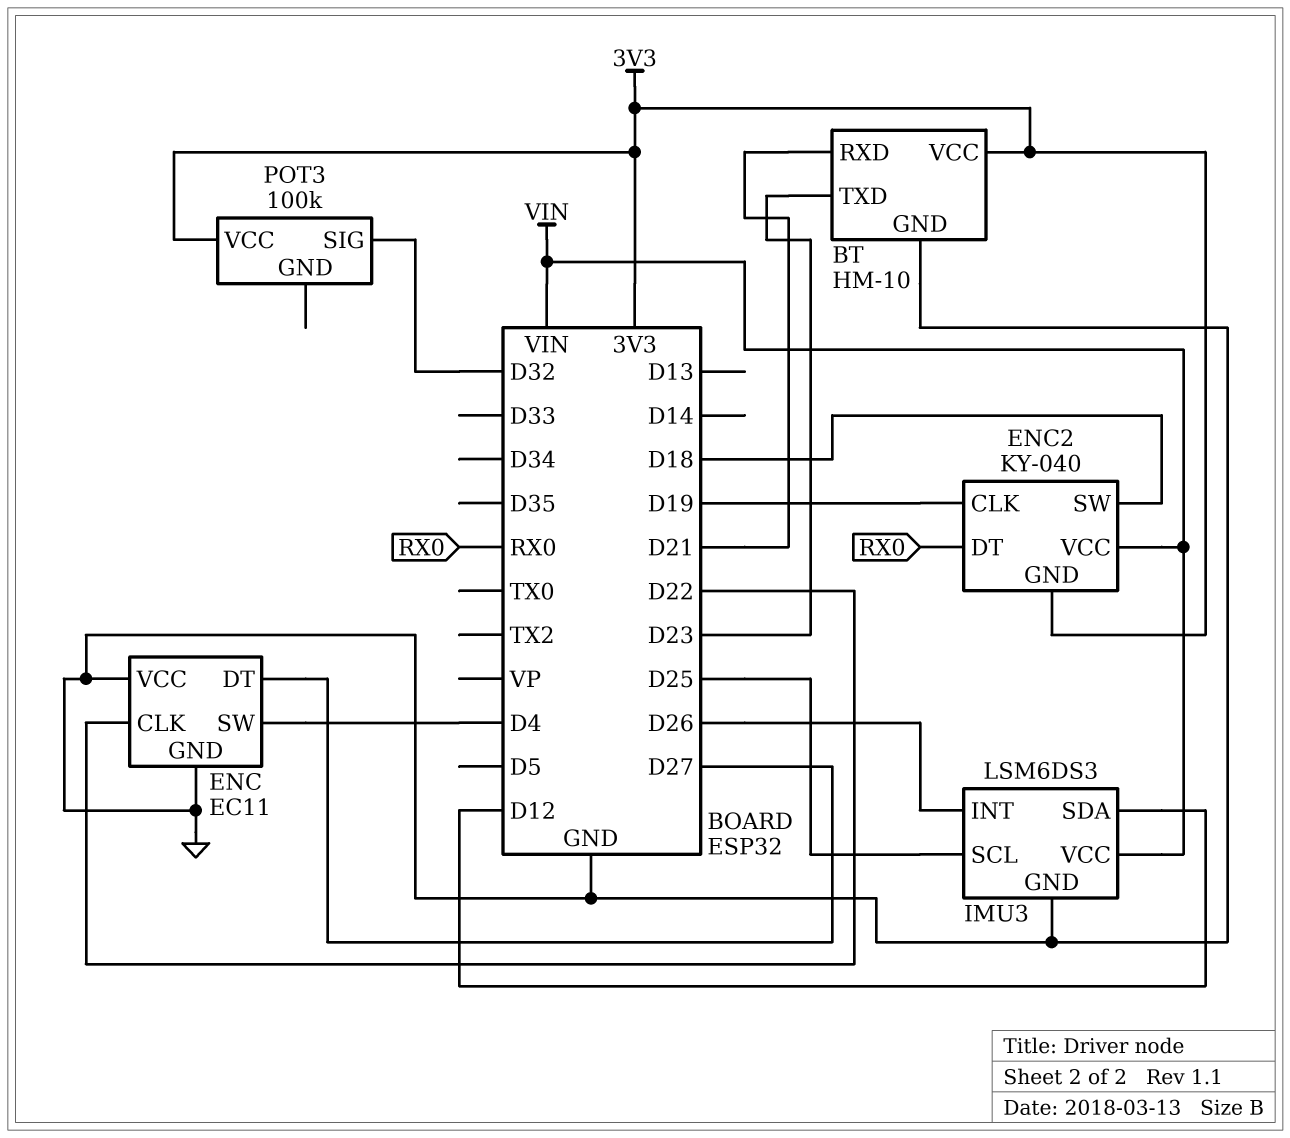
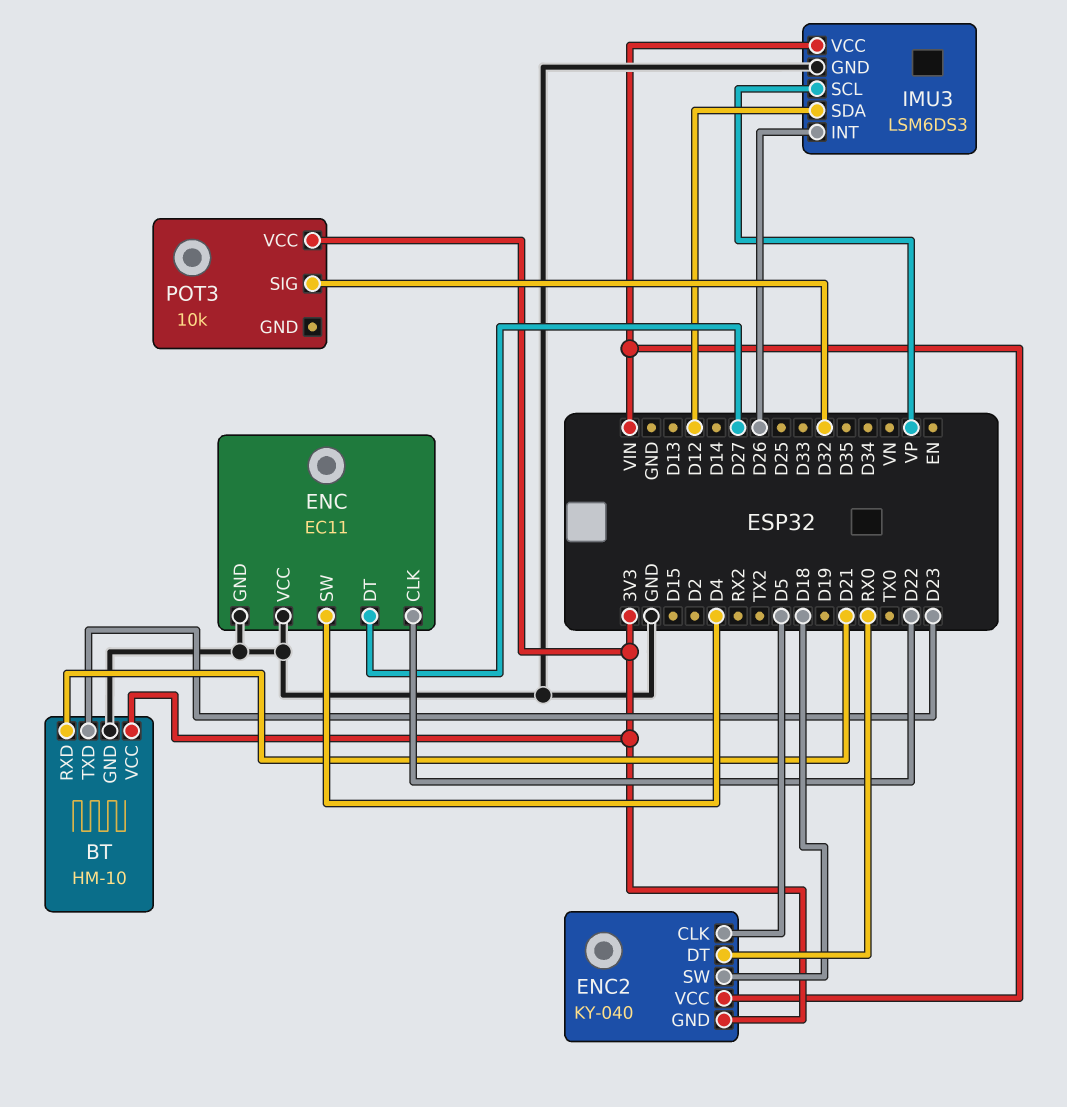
ENC2 pin CLK: D19 -> D5
IMU3 pin SCL: D25 -> VP
POT3: 100k -> 10k

